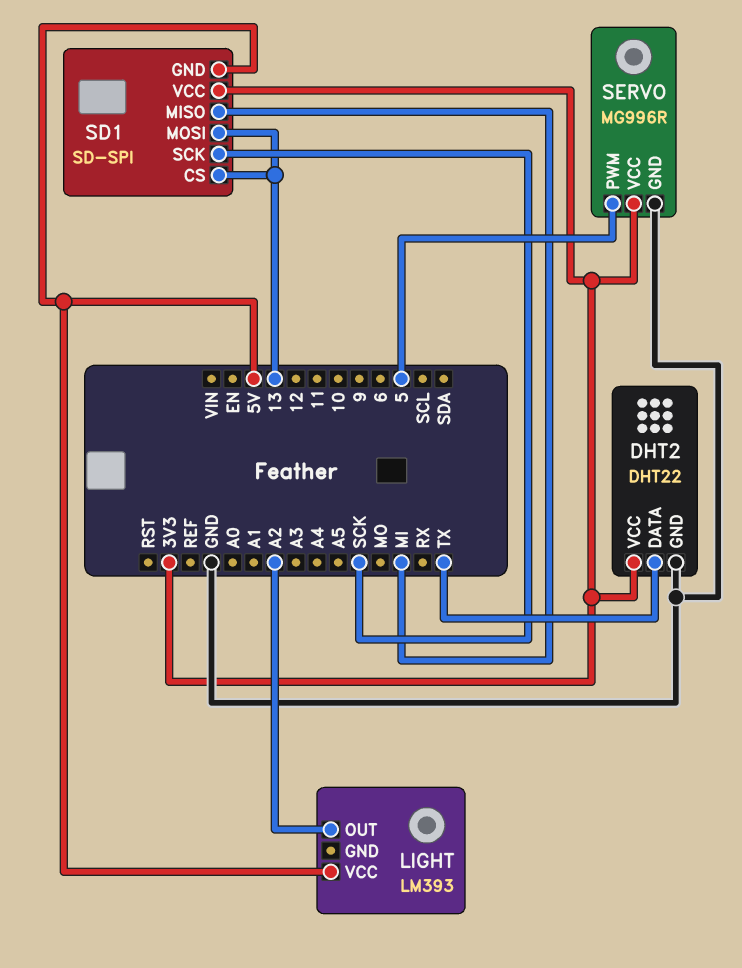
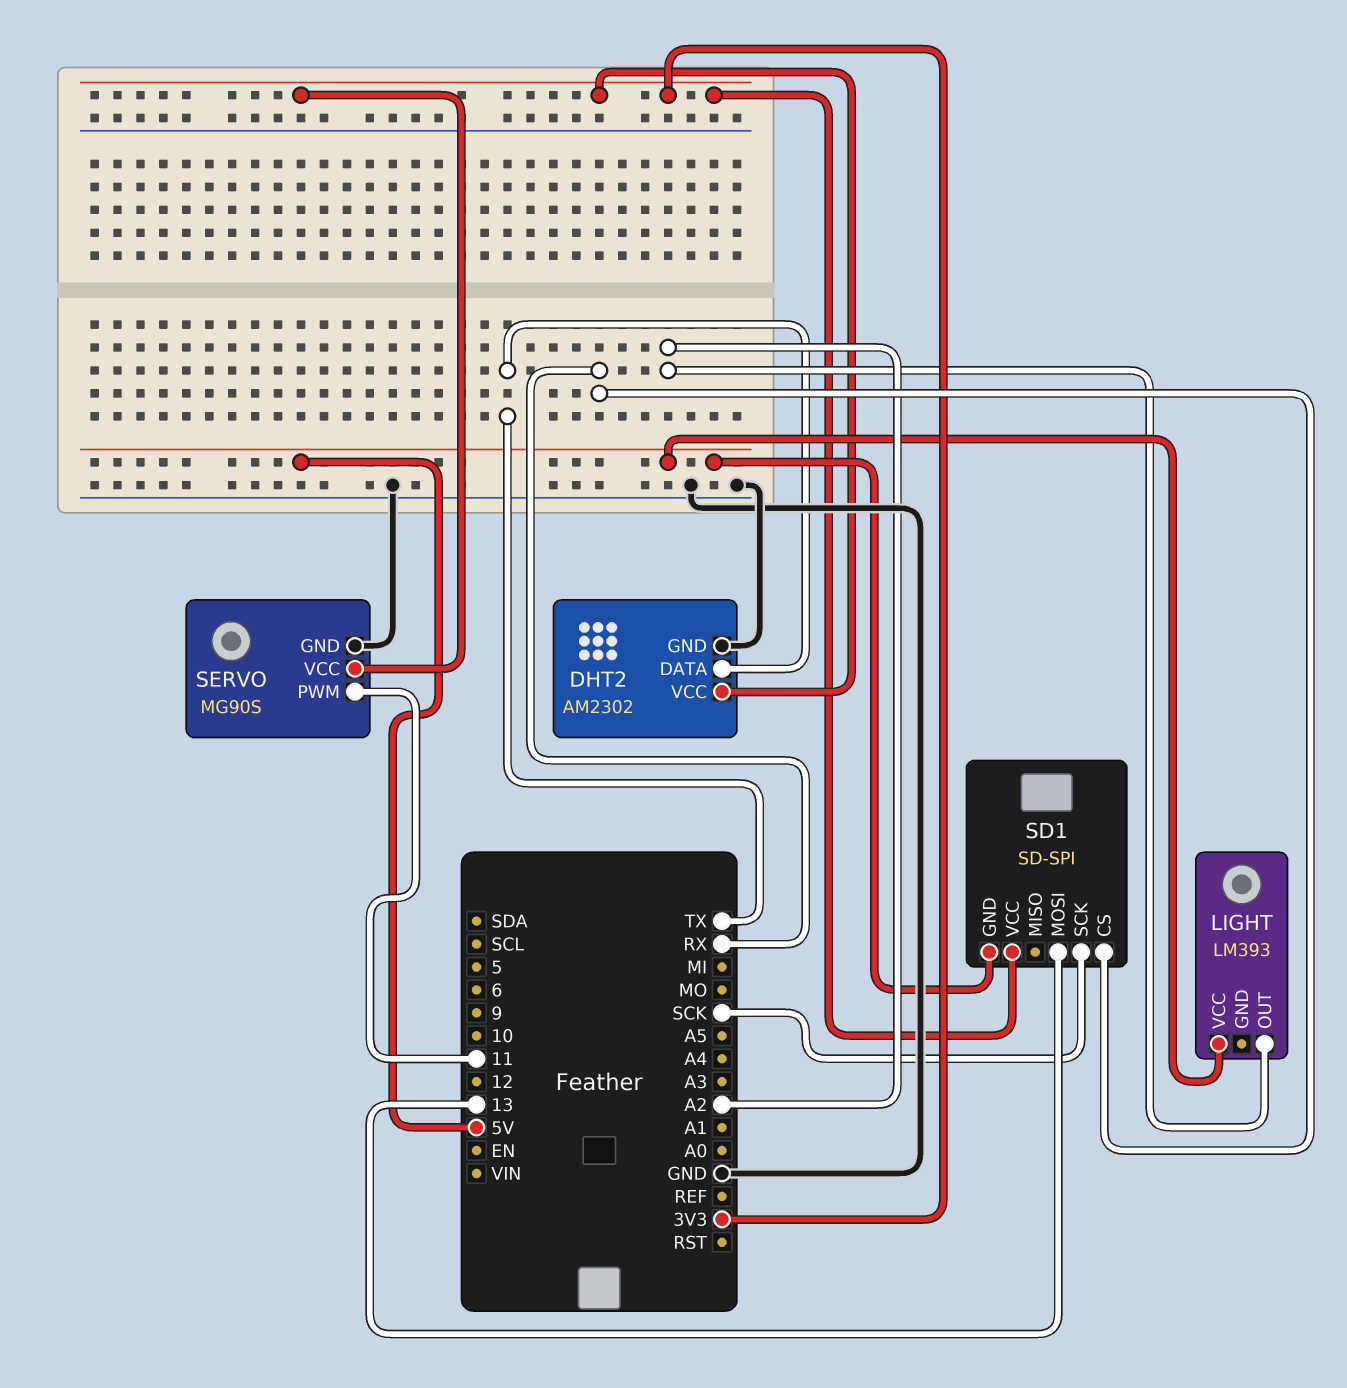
DHT2: DHT22 -> AM2302
SD1 pin CS: 13 -> RX
SD1 pin MISO: MI -> none
SERVO: MG996R -> MG90S
SERVO pin PWM: 5 -> 11

